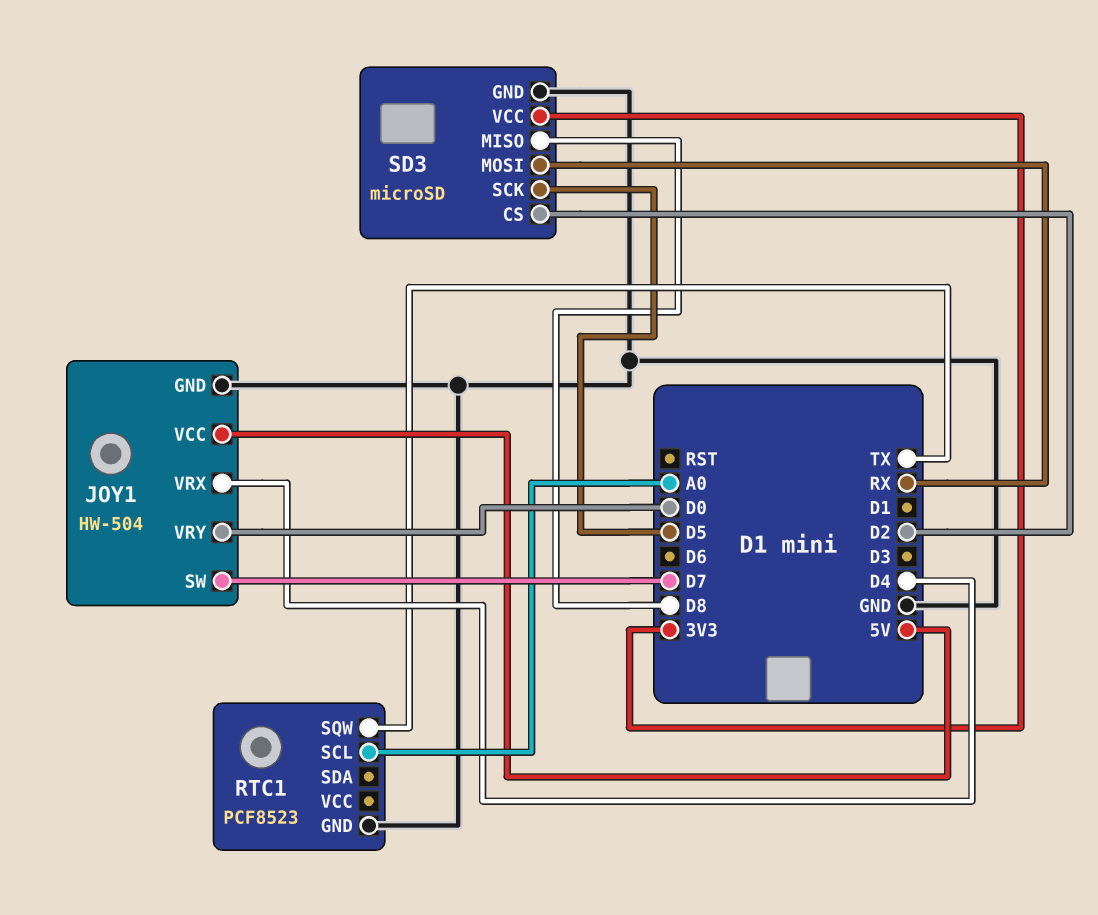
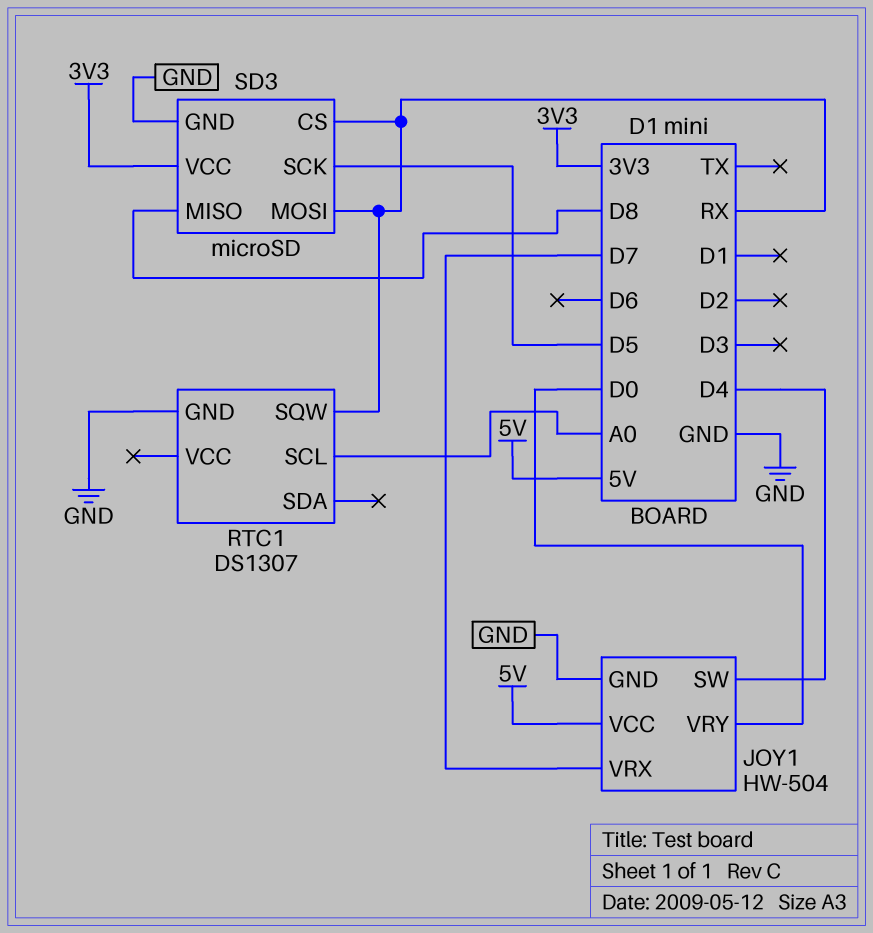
JOY1 pin SW: D7 -> D4
JOY1 pin VRX: D4 -> D7
RTC1: PCF8523 -> DS1307
RTC1 pin SQW: TX -> RX
SD3 pin CS: D2 -> RX

